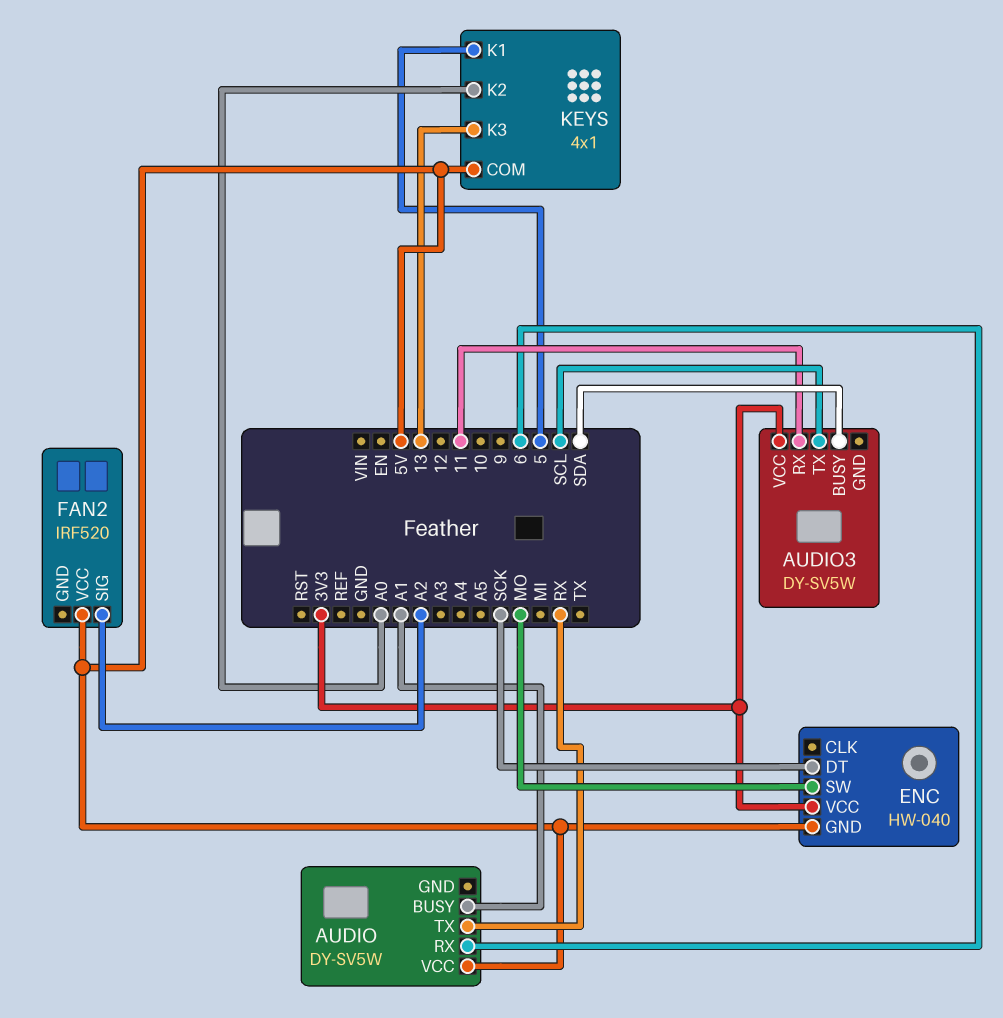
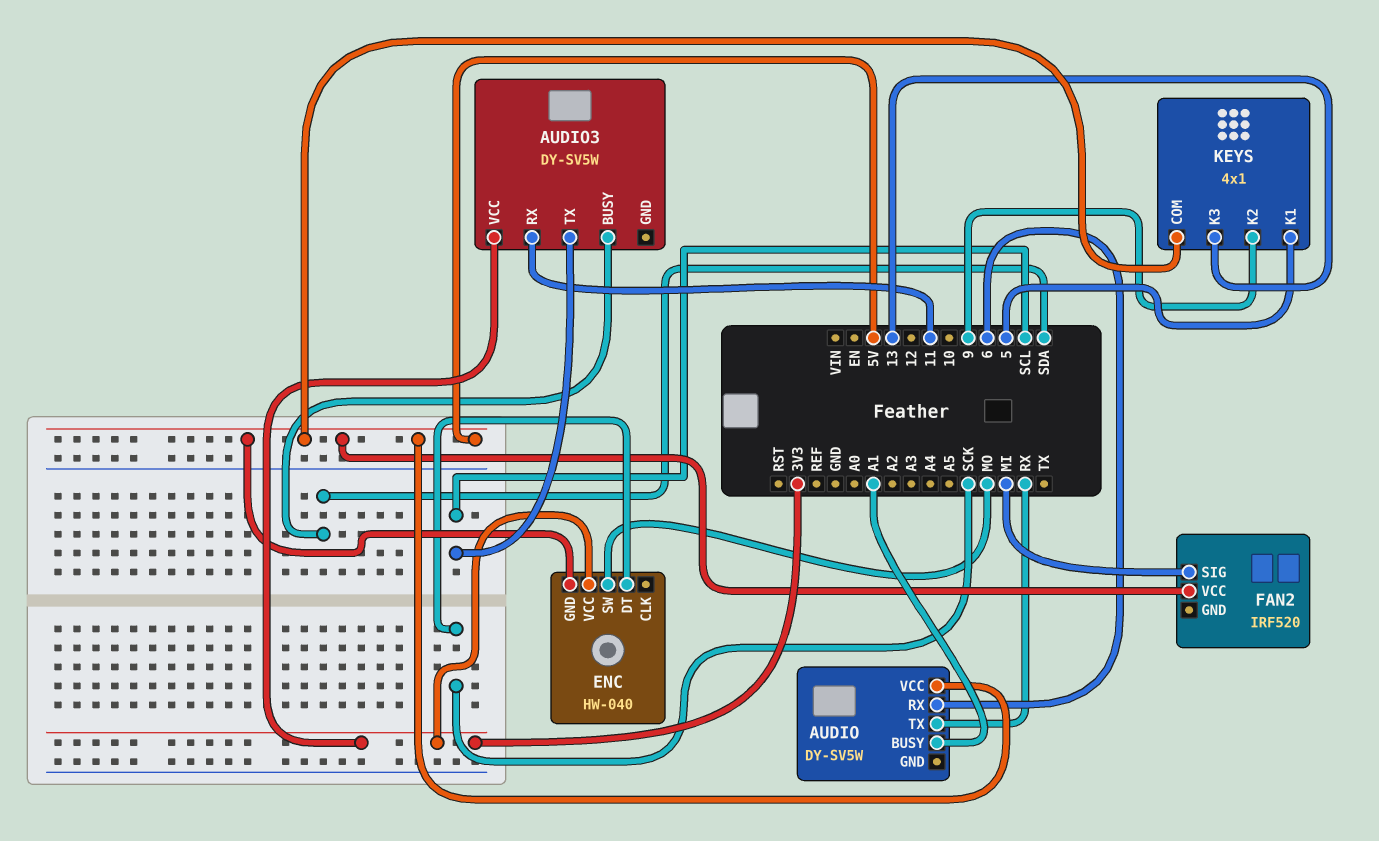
FAN2 pin SIG: A2 -> MI
KEYS pin K2: A0 -> 9

